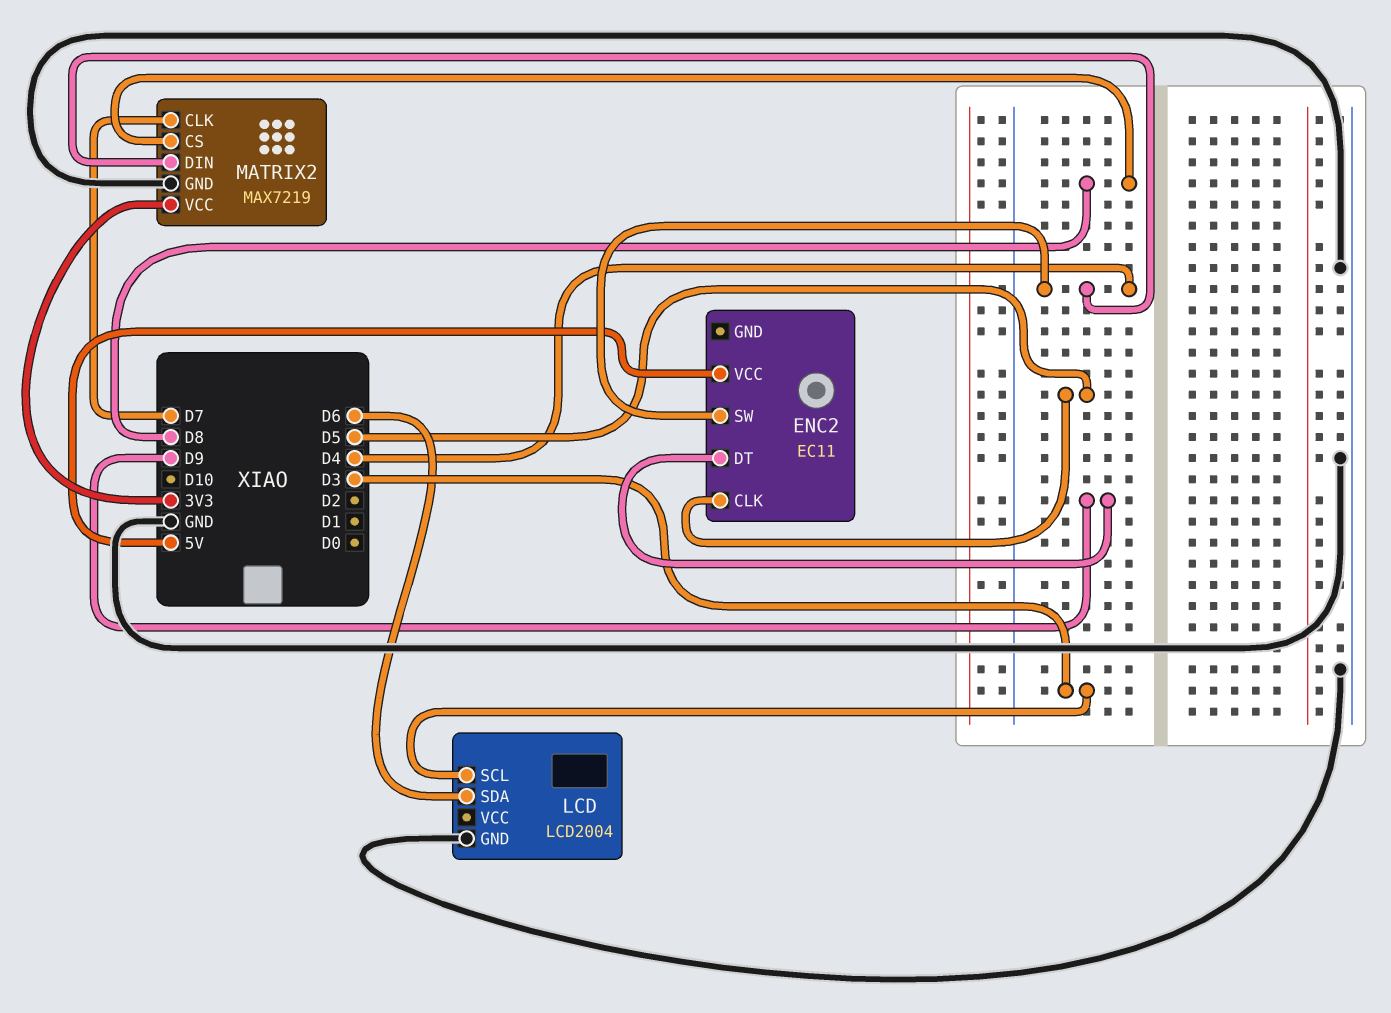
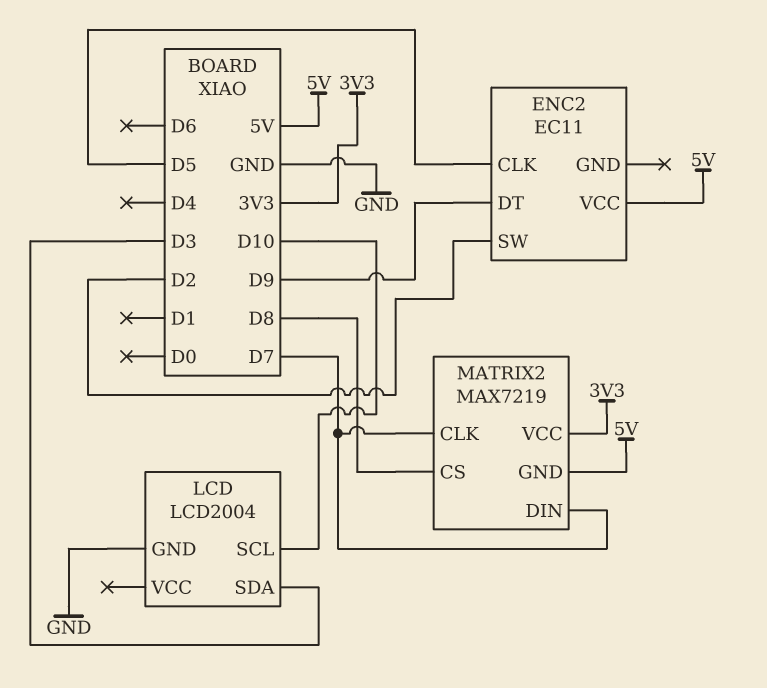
ENC2 pin SW: D4 -> D2
LCD pin SCL: D3 -> D10
LCD pin SDA: D6 -> D3
MATRIX2 pin DIN: D4 -> D7
MATRIX2 pin GND: GND -> 5V

